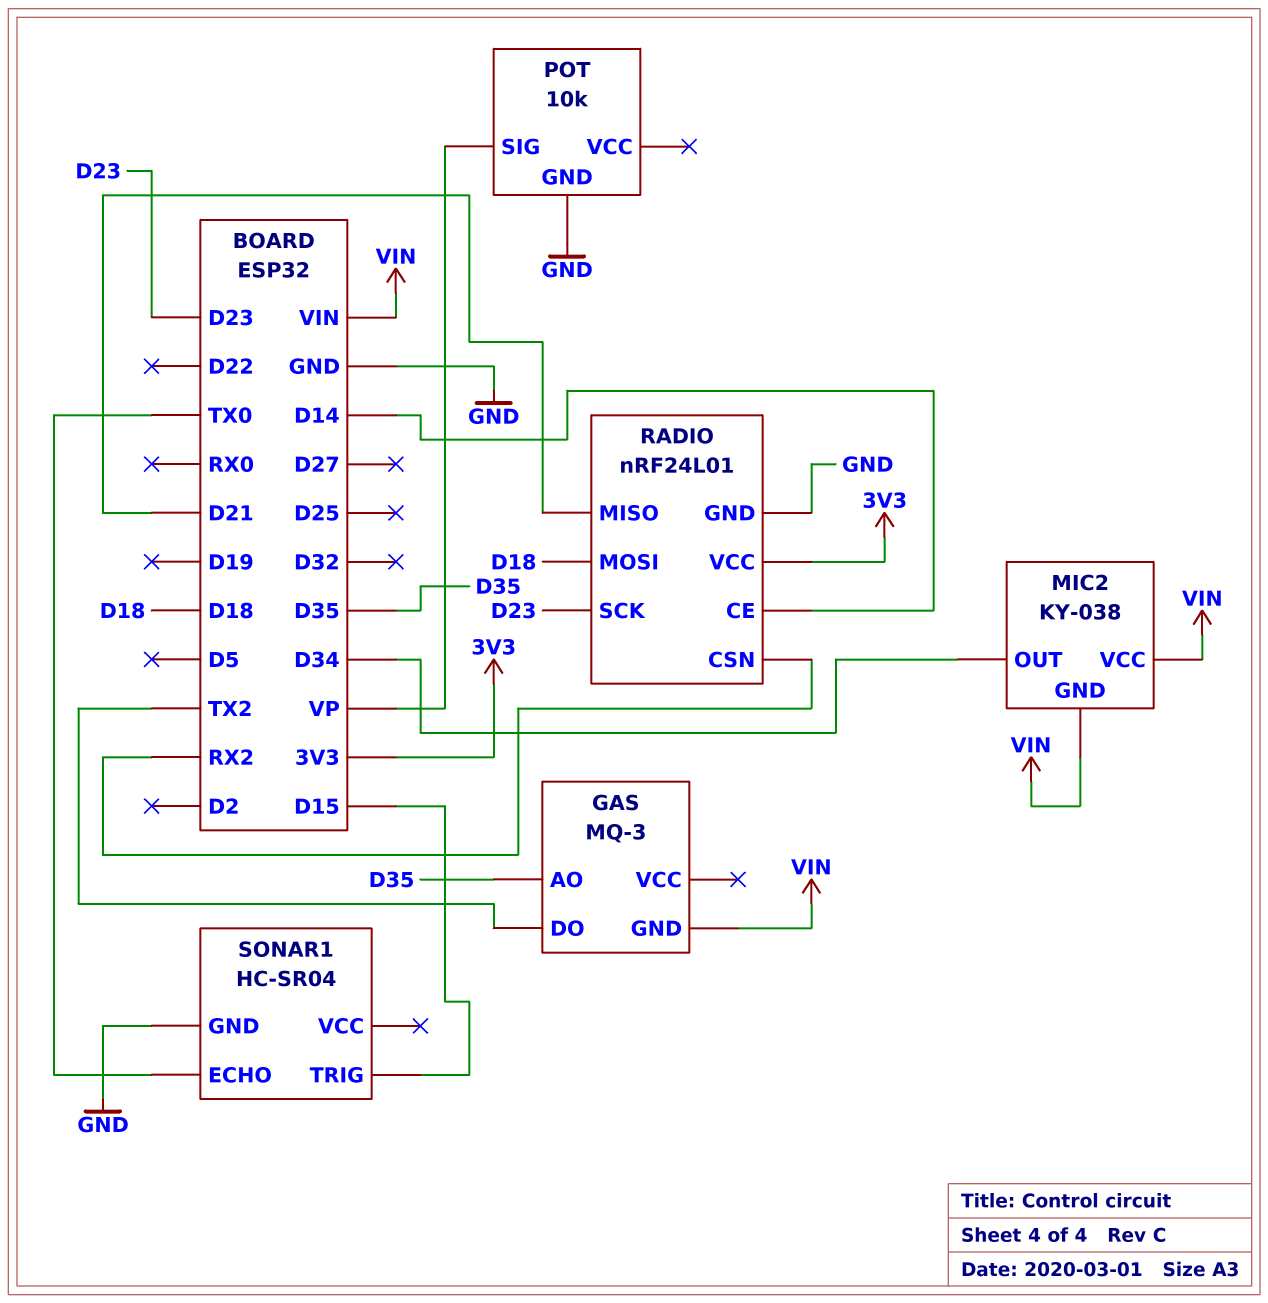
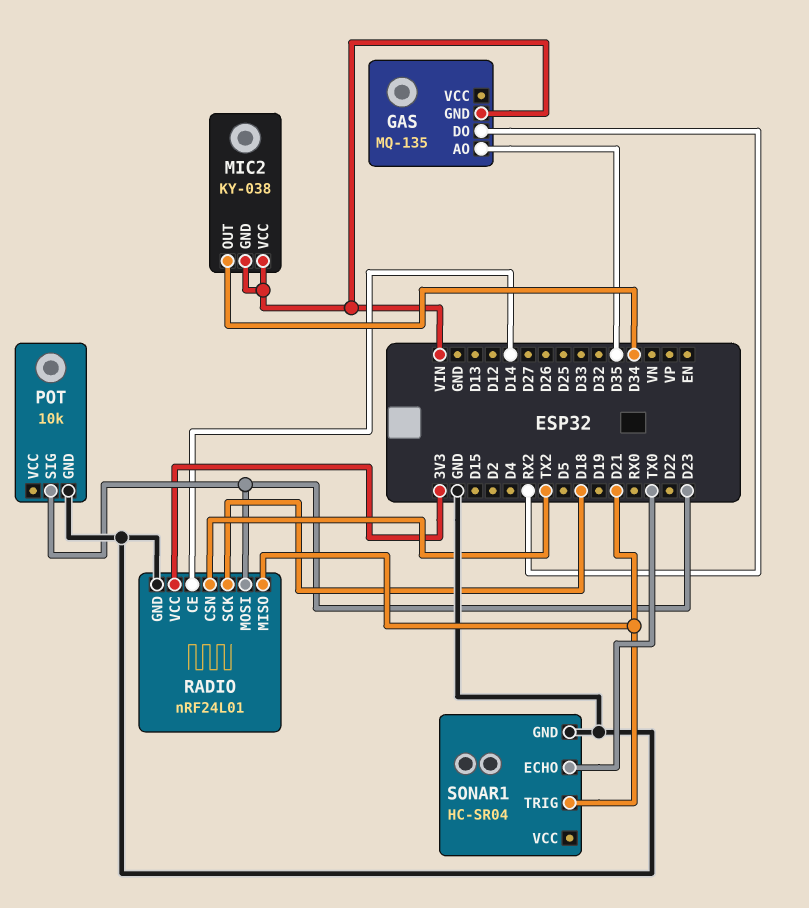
GAS: MQ-3 -> MQ-135
GAS pin DO: TX2 -> RX2
POT pin SIG: VP -> D23
RADIO pin CSN: RX2 -> TX2
RADIO pin MOSI: D18 -> D23
RADIO pin SCK: D23 -> D18
SONAR1 pin TRIG: D15 -> D21

